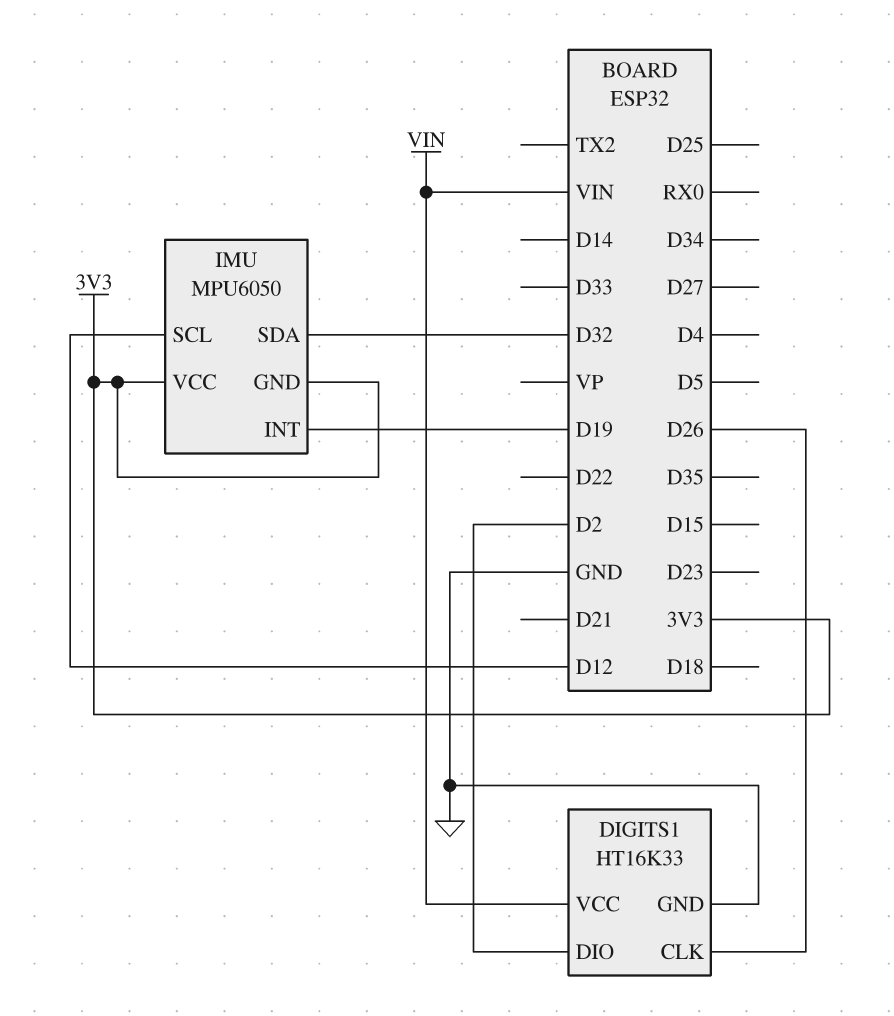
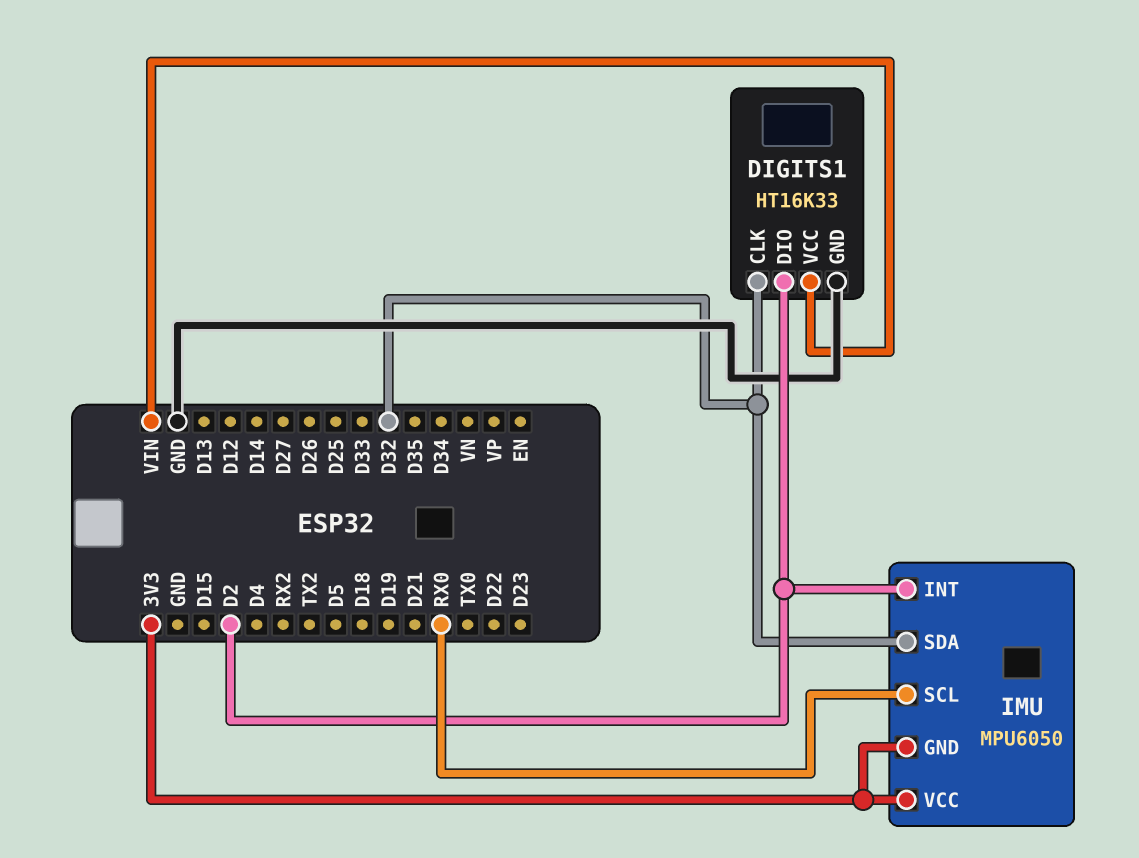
DIGITS1 pin CLK: D26 -> D32
IMU pin INT: D19 -> D2
IMU pin SCL: D12 -> RX0

